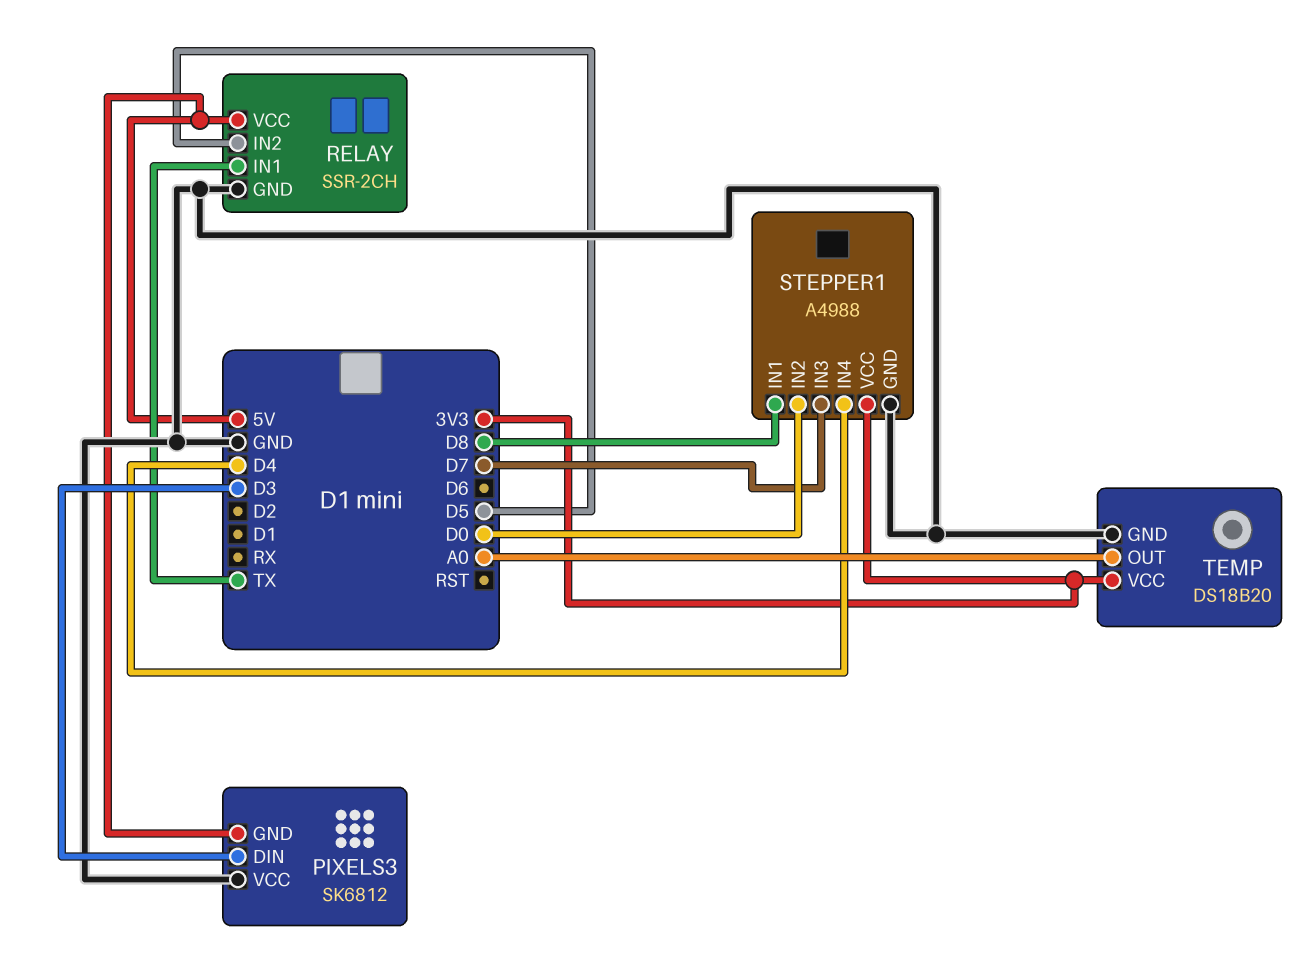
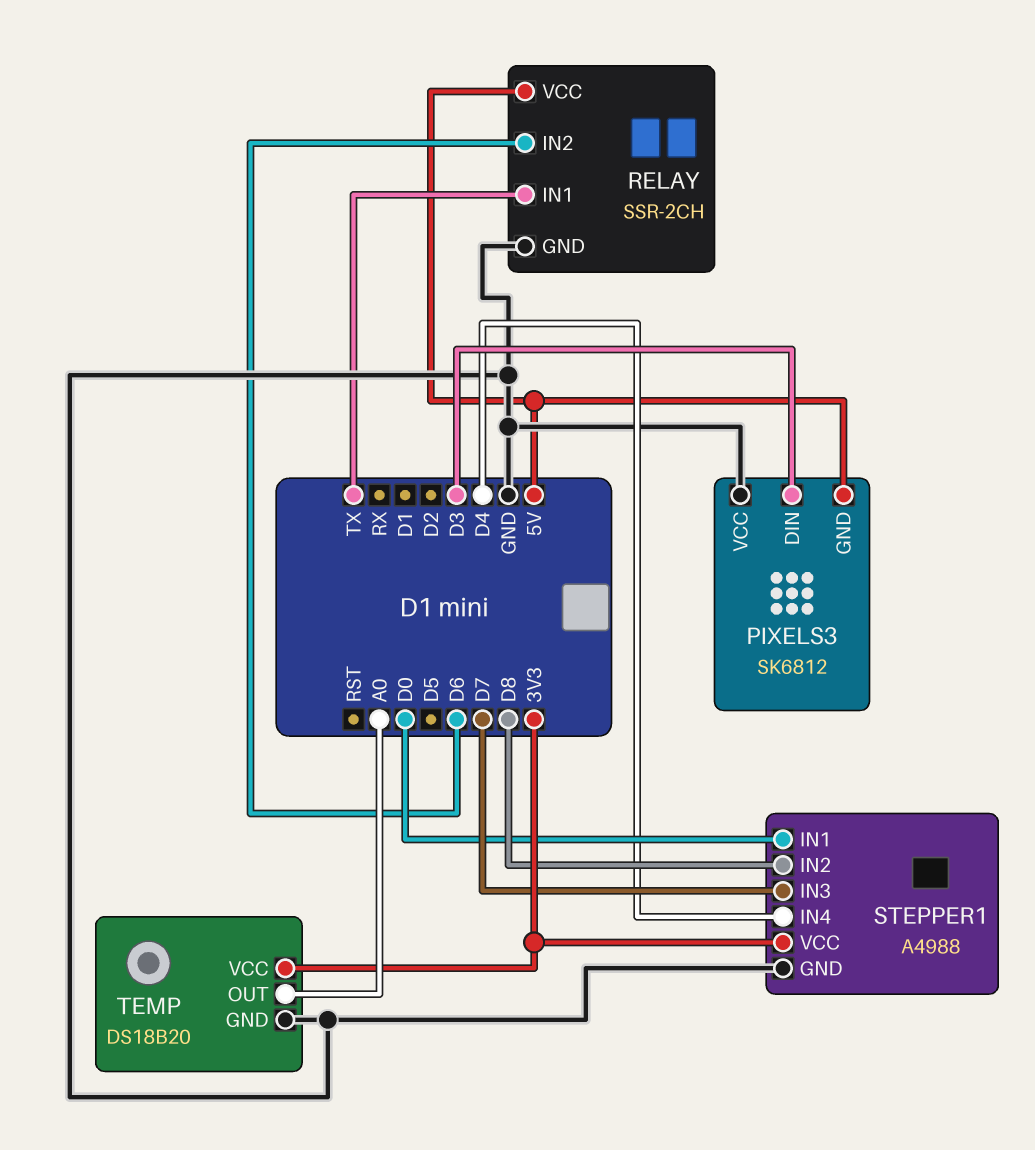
RELAY pin IN2: D5 -> D6
STEPPER1 pin IN1: D8 -> D0
STEPPER1 pin IN2: D0 -> D8

